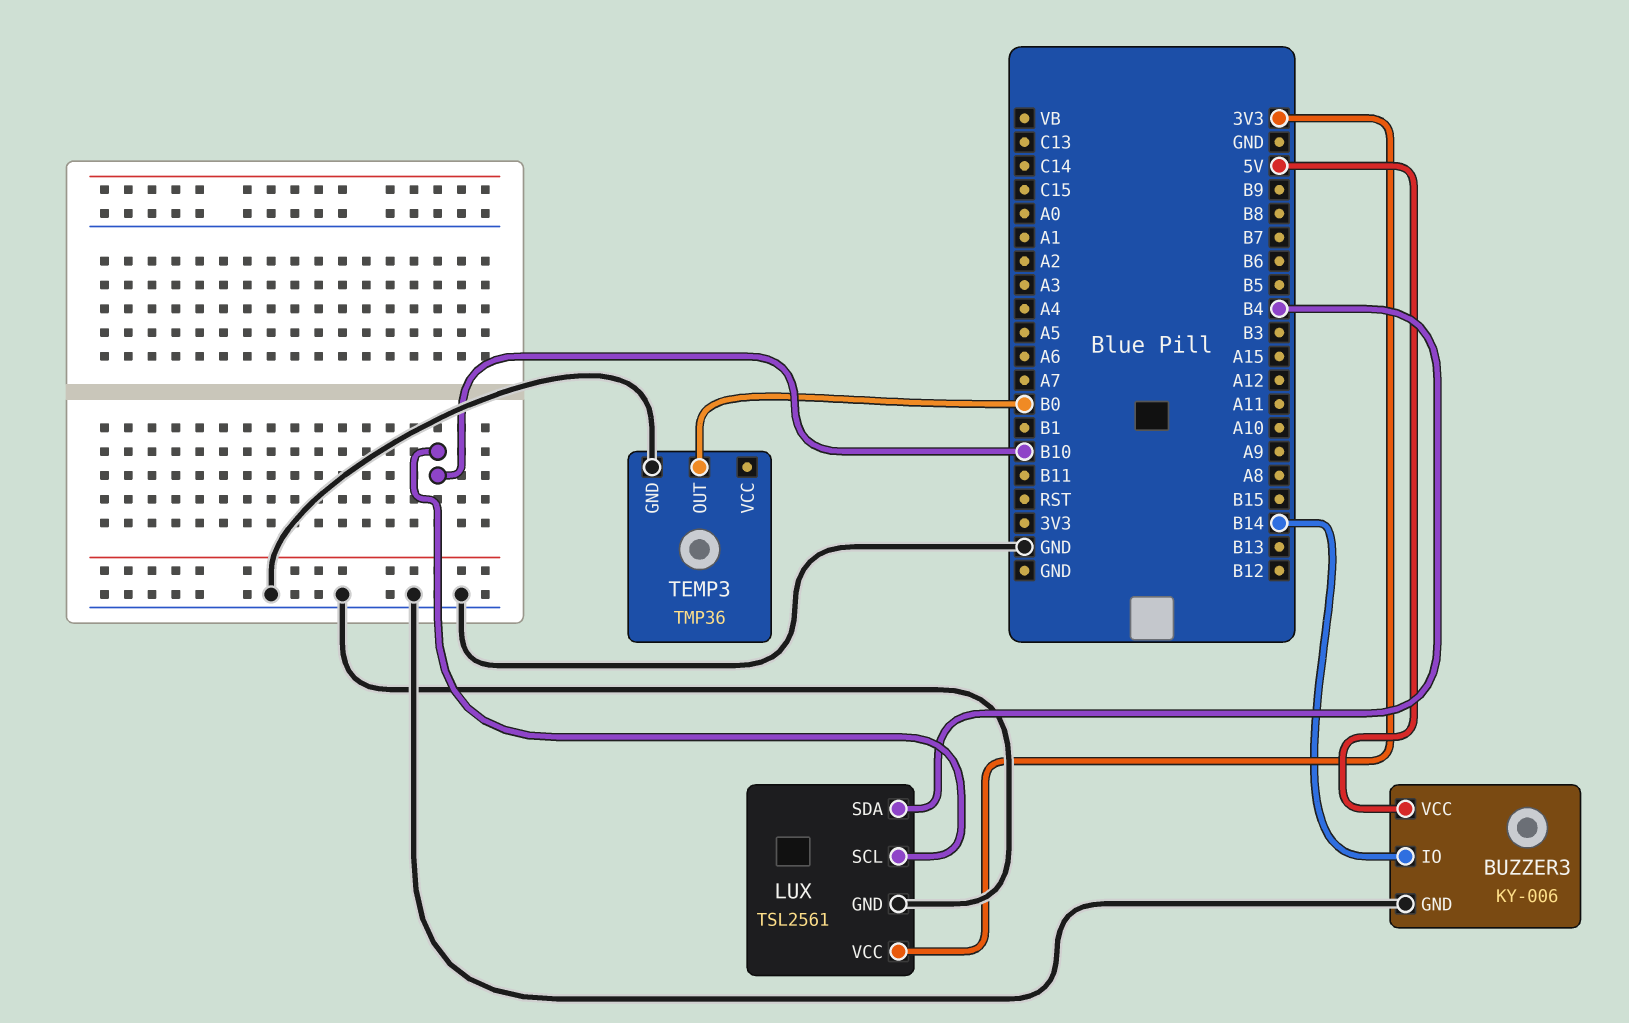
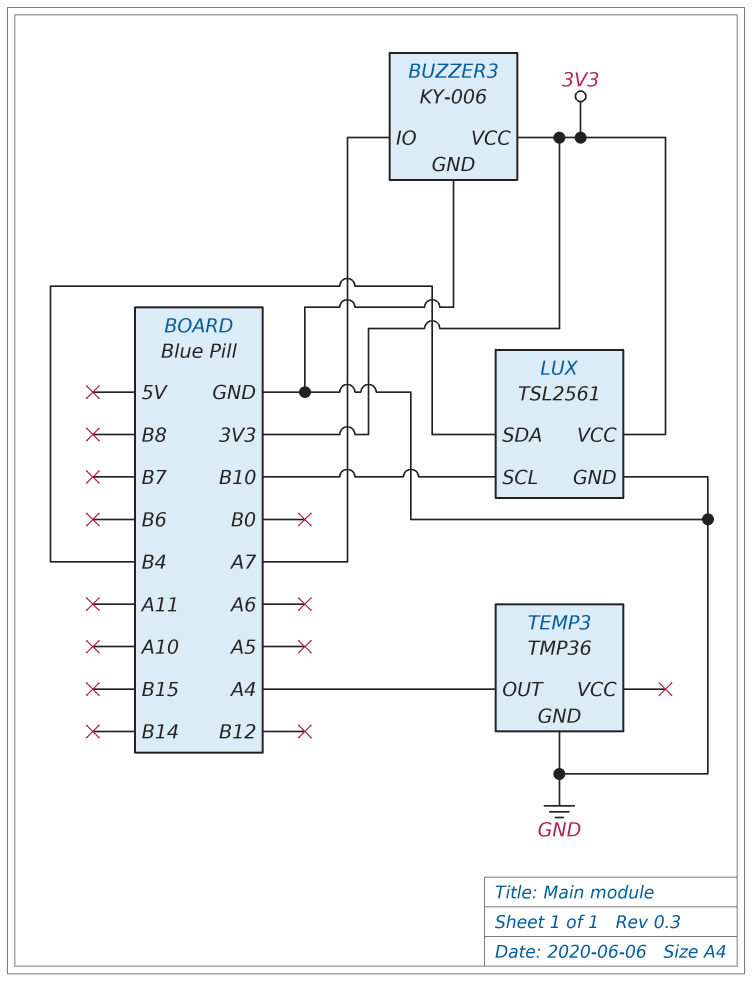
BUZZER3 pin IO: B14 -> A7
BUZZER3 pin VCC: 5V -> 3V3
TEMP3 pin OUT: B0 -> A4

